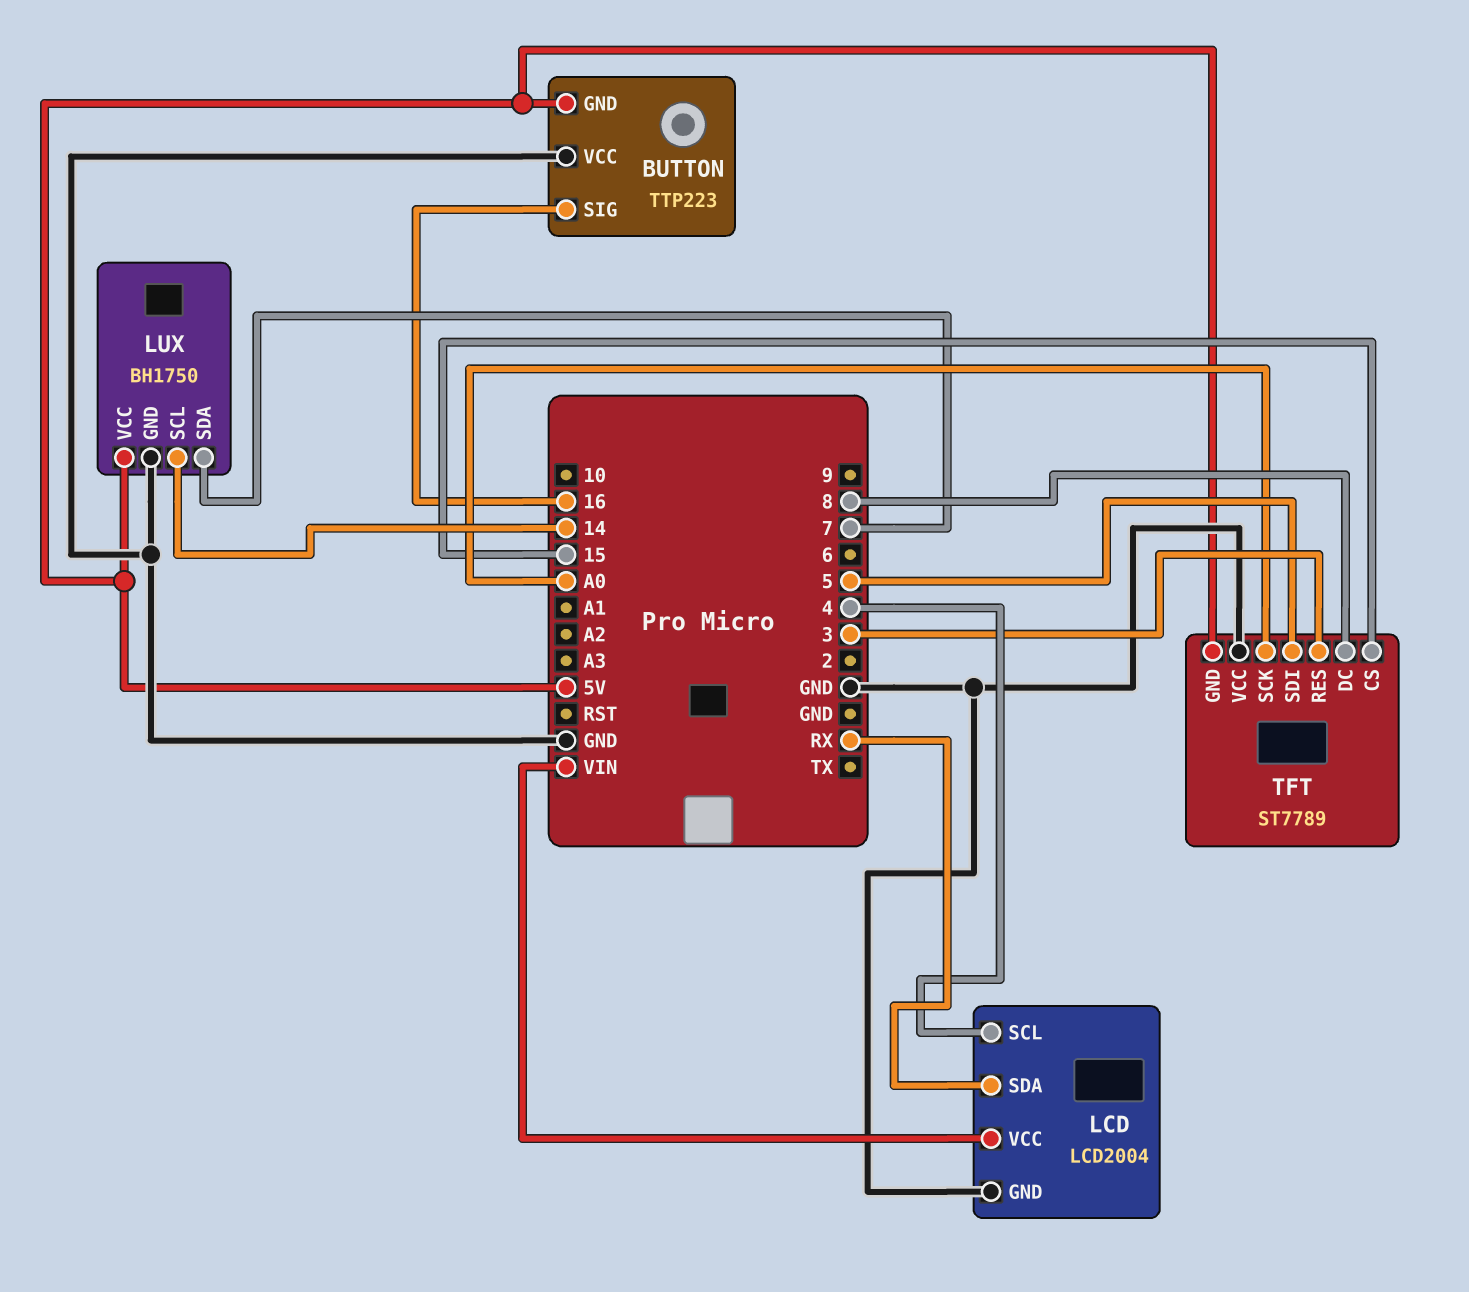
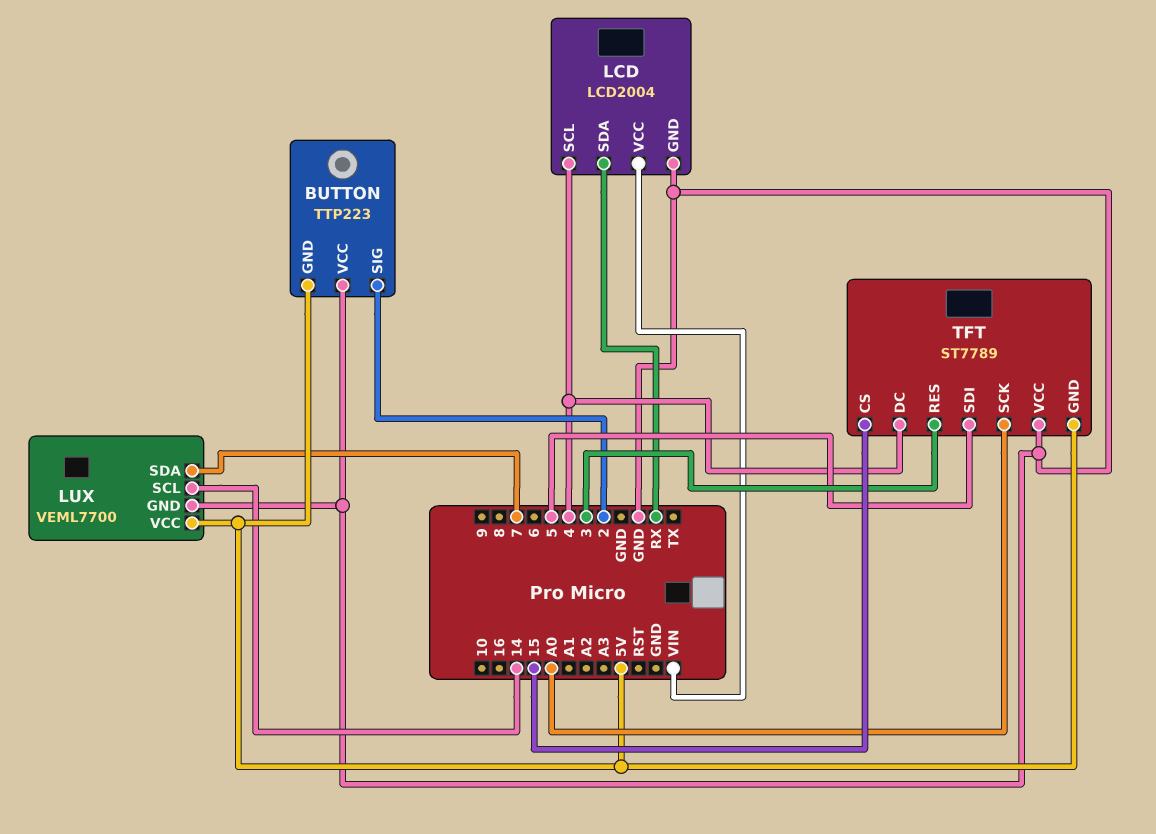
BUTTON pin SIG: 16 -> 2
LUX: BH1750 -> VEML7700
TFT pin DC: 8 -> 4

